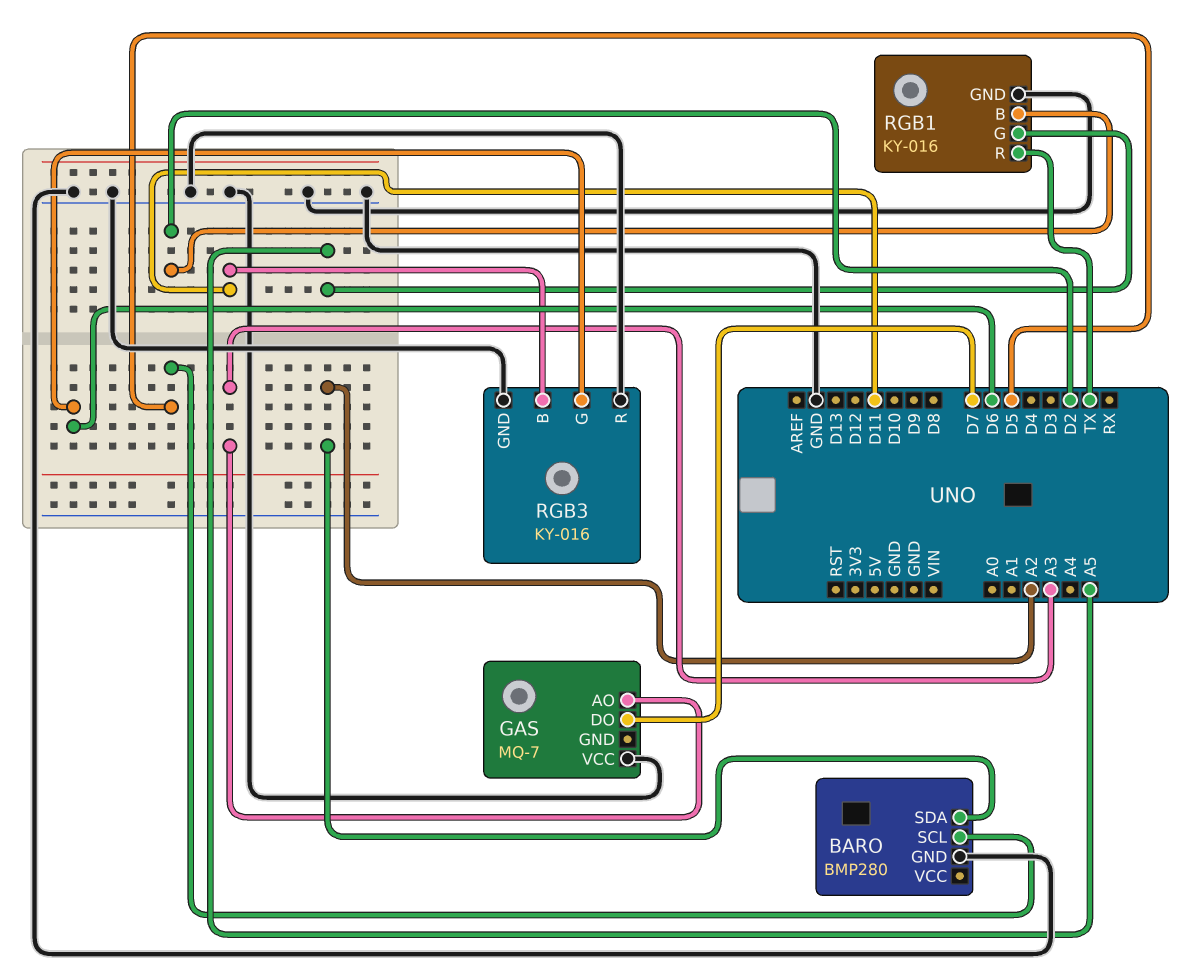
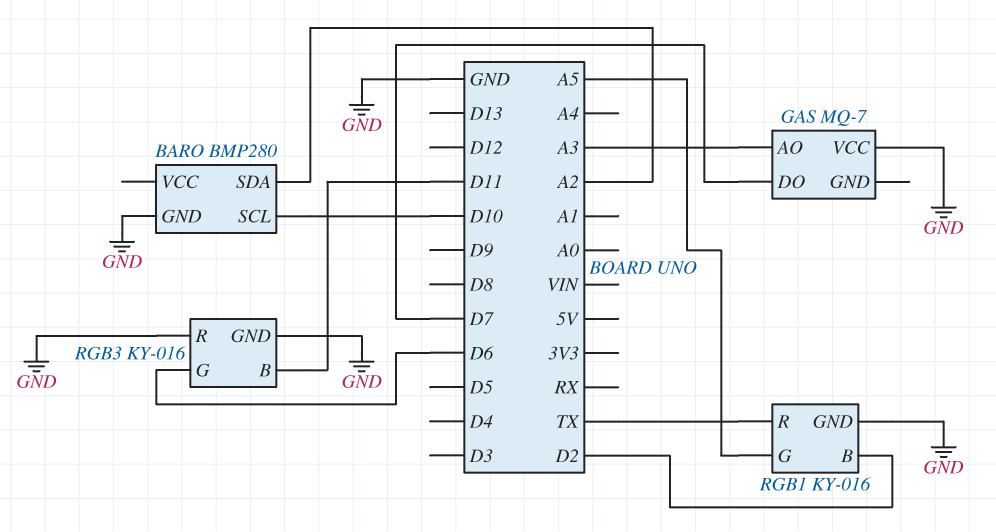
BARO pin SCL: D5 -> D10

